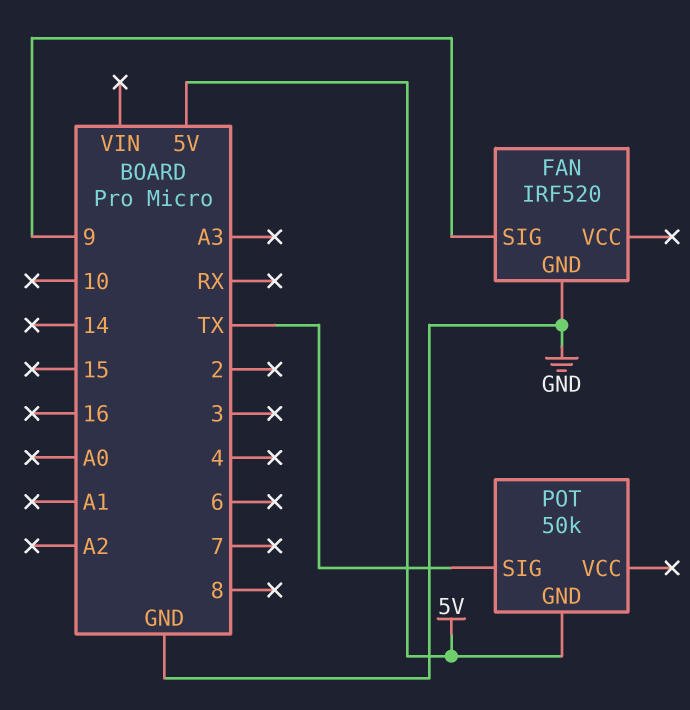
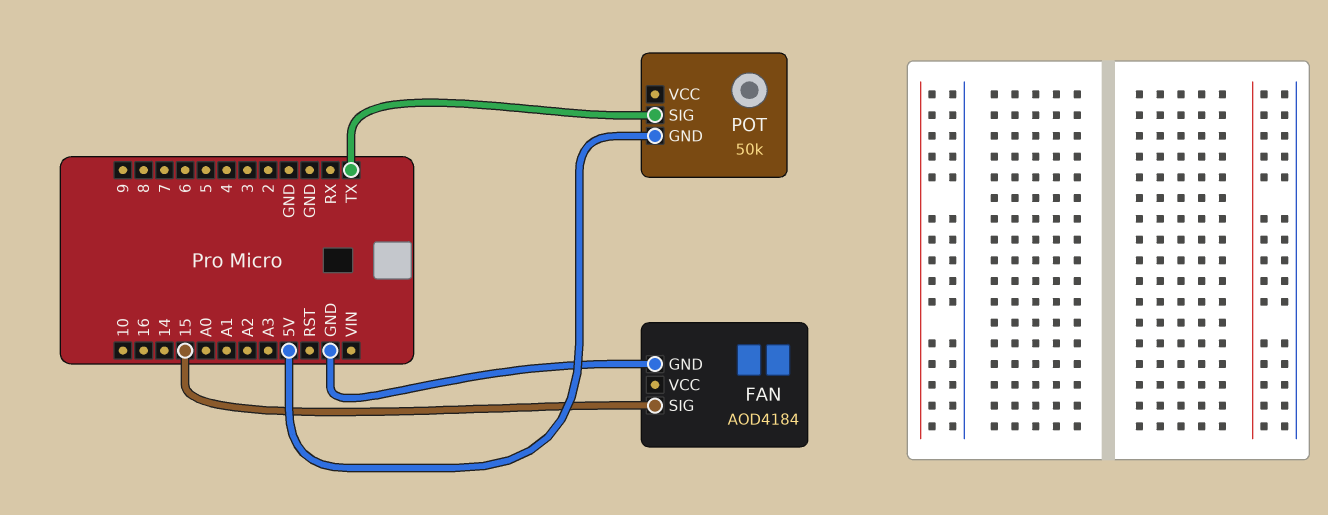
FAN: IRF520 -> AOD4184
FAN pin SIG: 9 -> 15

